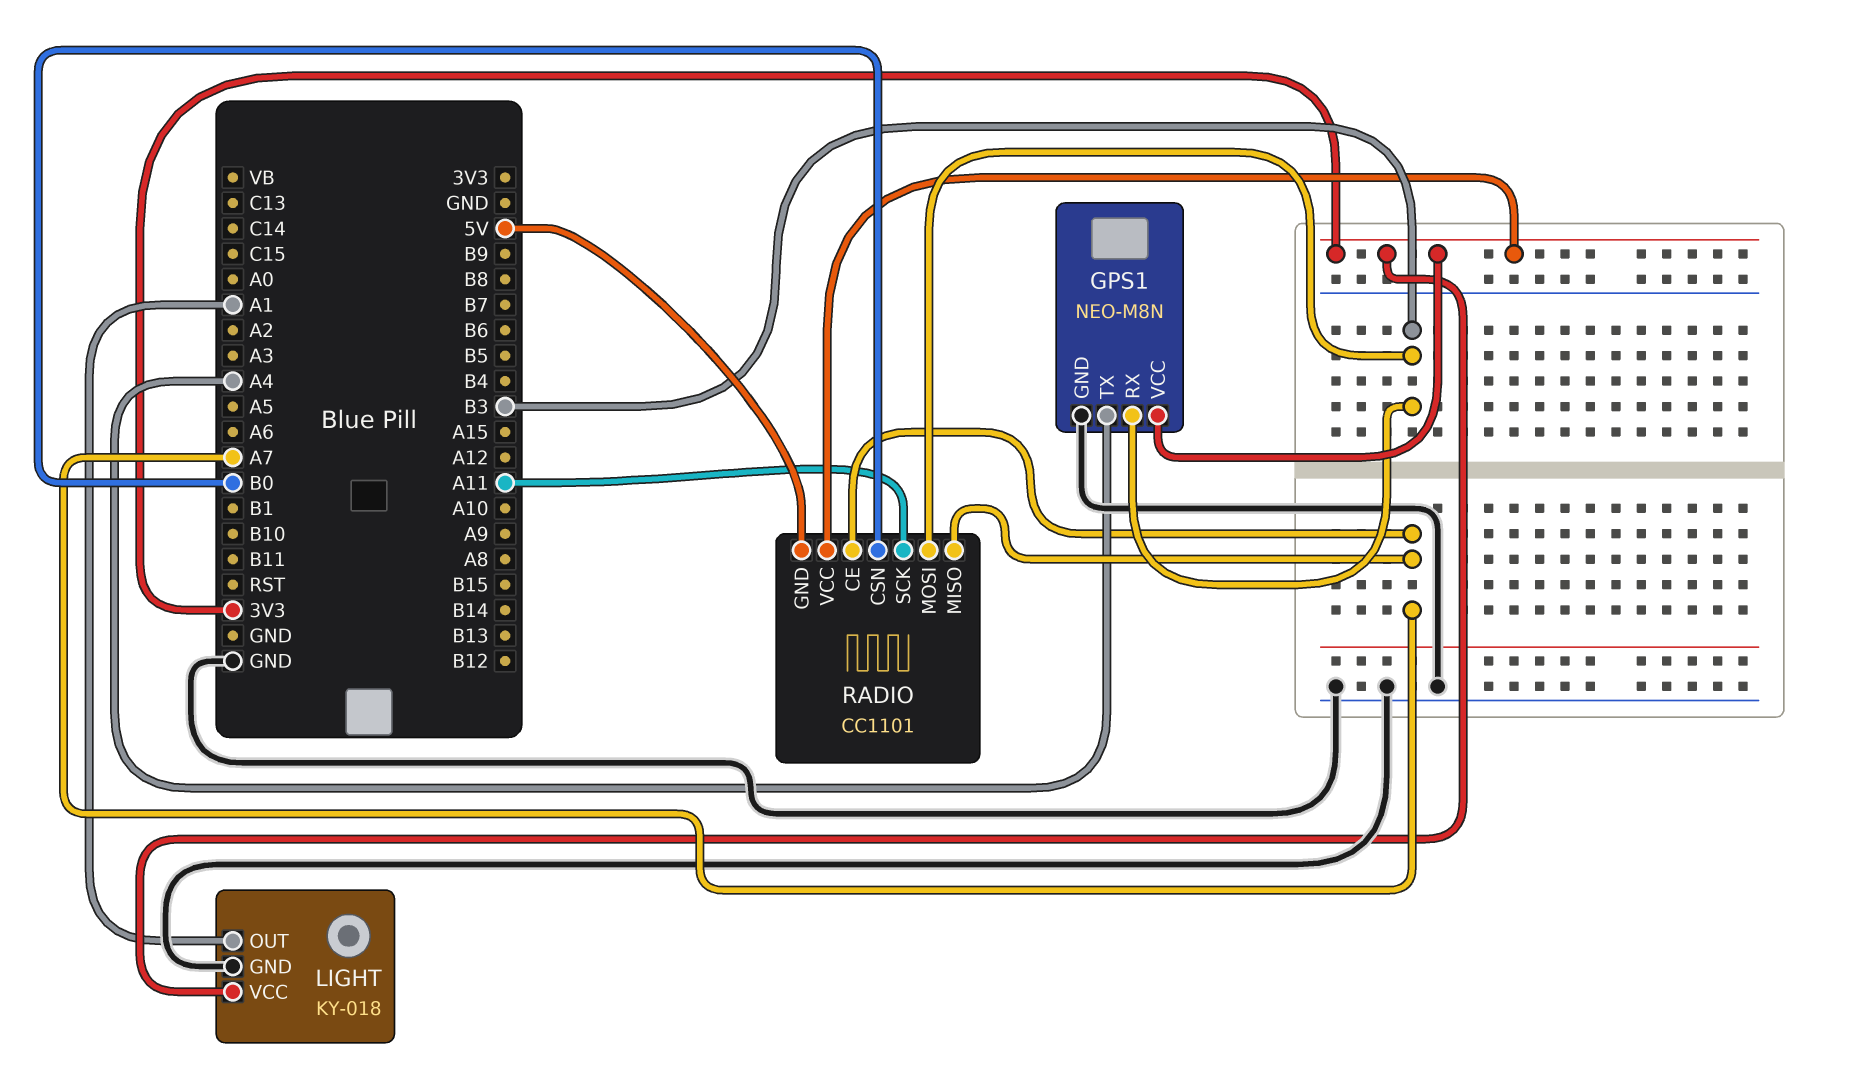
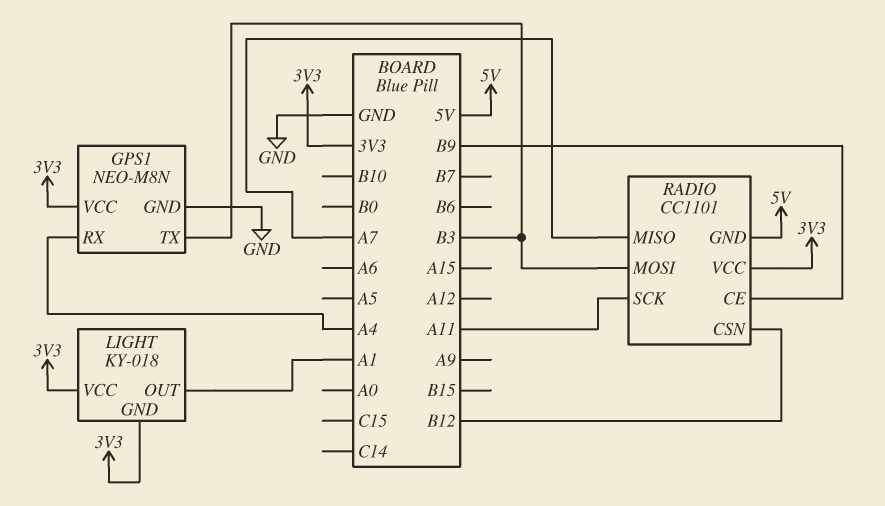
GPS1 pin RX: B3 -> A4
GPS1 pin TX: A4 -> B3
LIGHT pin GND: GND -> 3V3
RADIO pin CE: A7 -> B9
RADIO pin CSN: B0 -> B12

